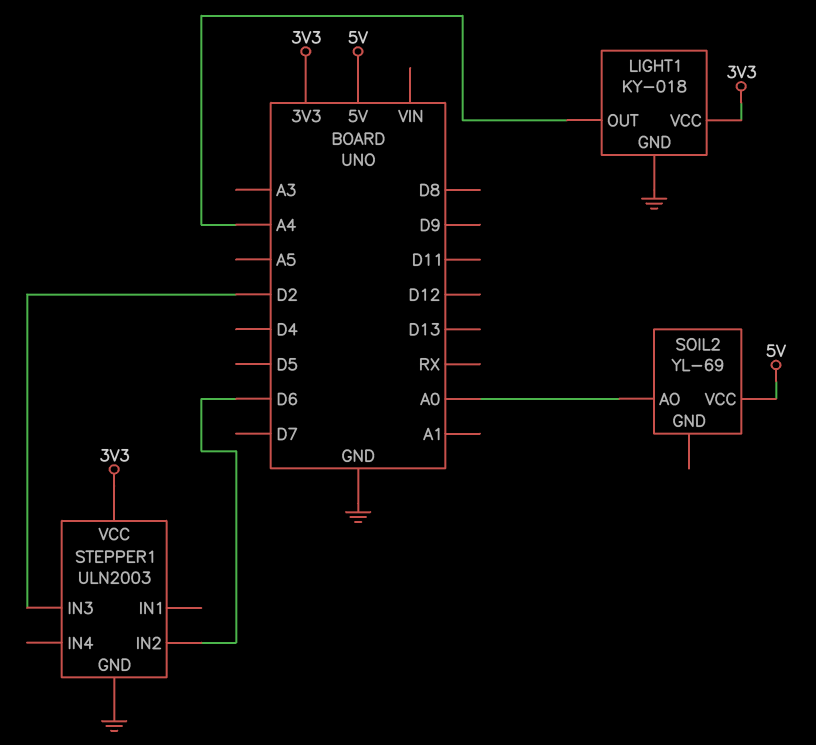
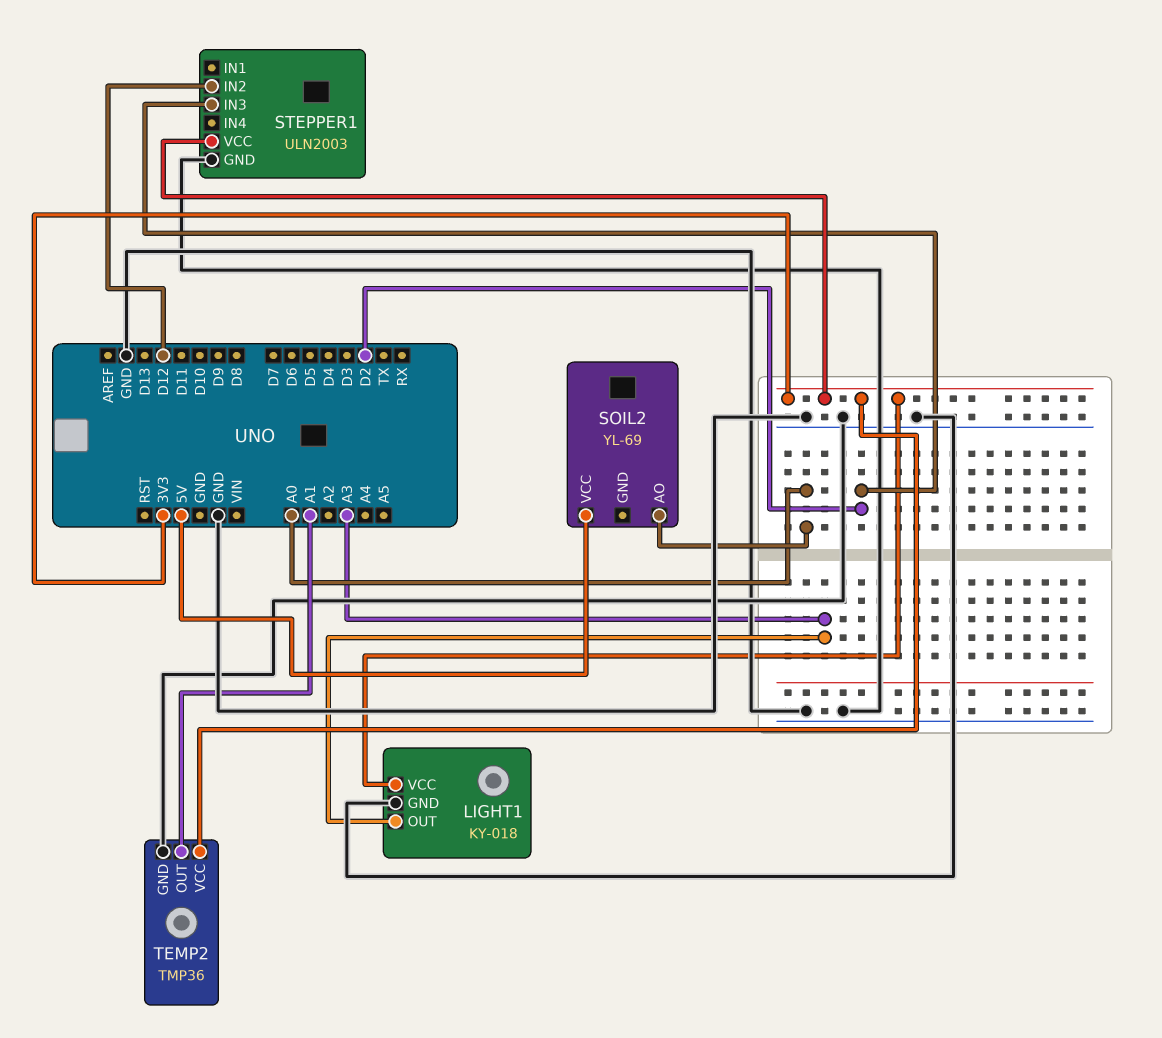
LIGHT1 pin OUT: A4 -> A3
STEPPER1 pin IN2: D6 -> D12
TEMP2: none -> TMP36
TEMP2 pin GND: none -> GND
TEMP2 pin OUT: none -> A1
TEMP2 pin VCC: none -> 3V3

